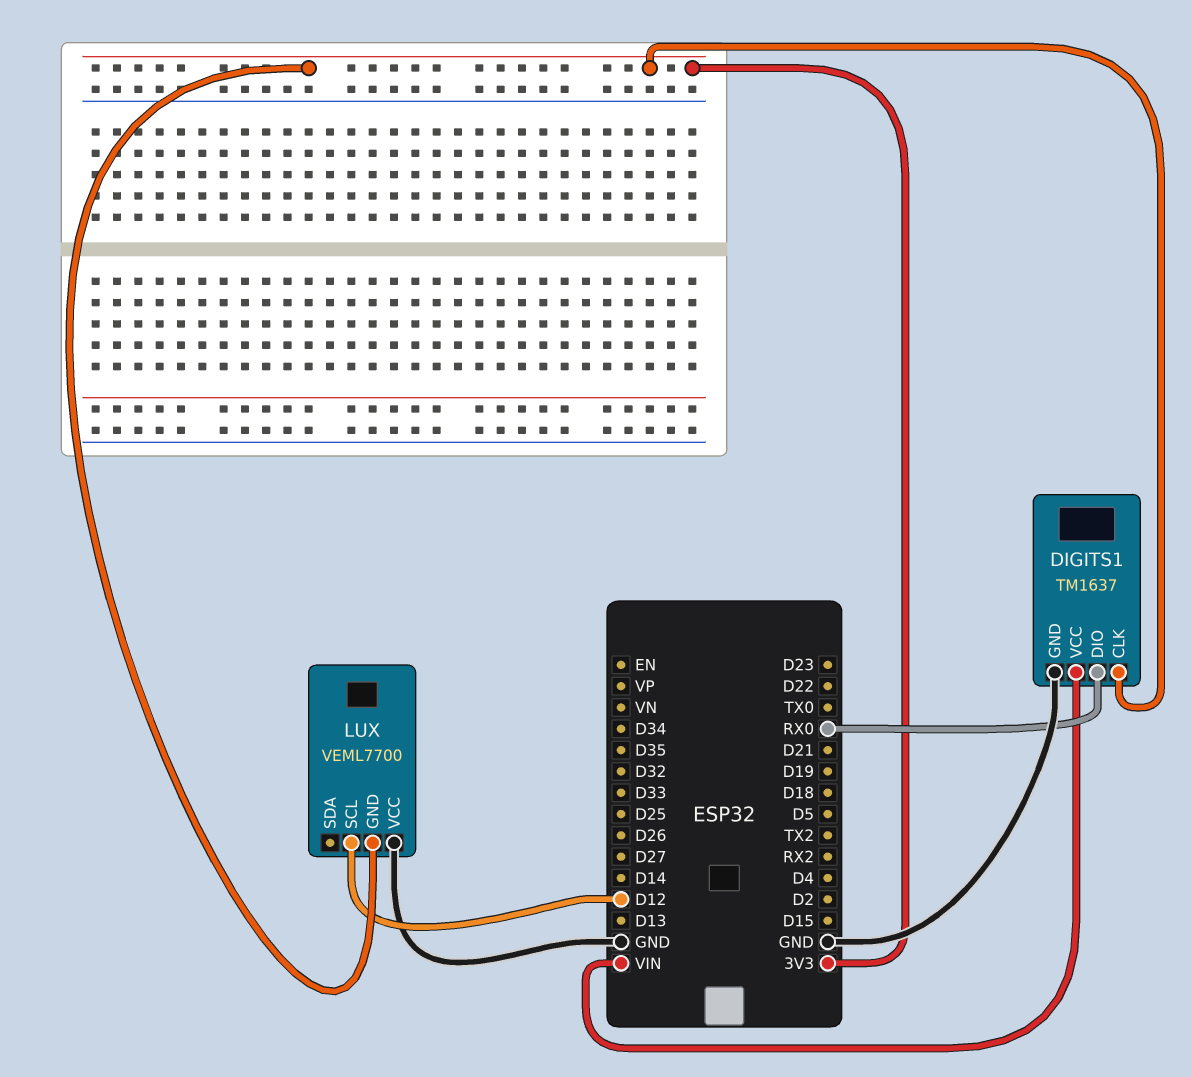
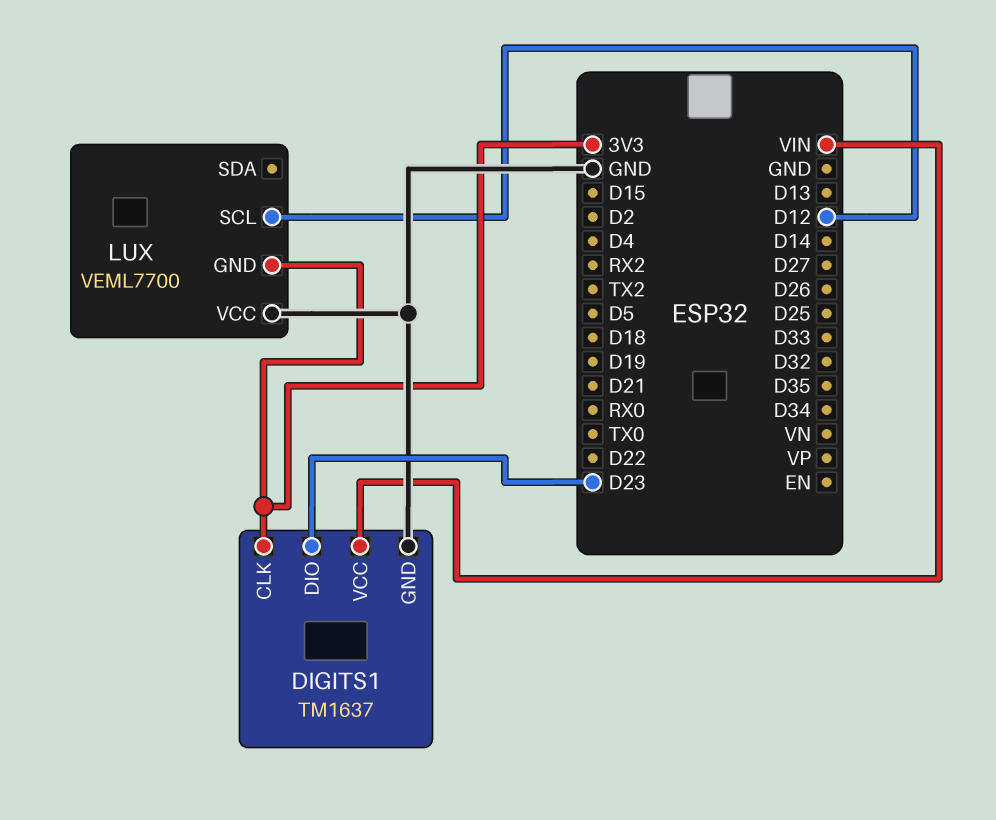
DIGITS1 pin DIO: RX0 -> D23

